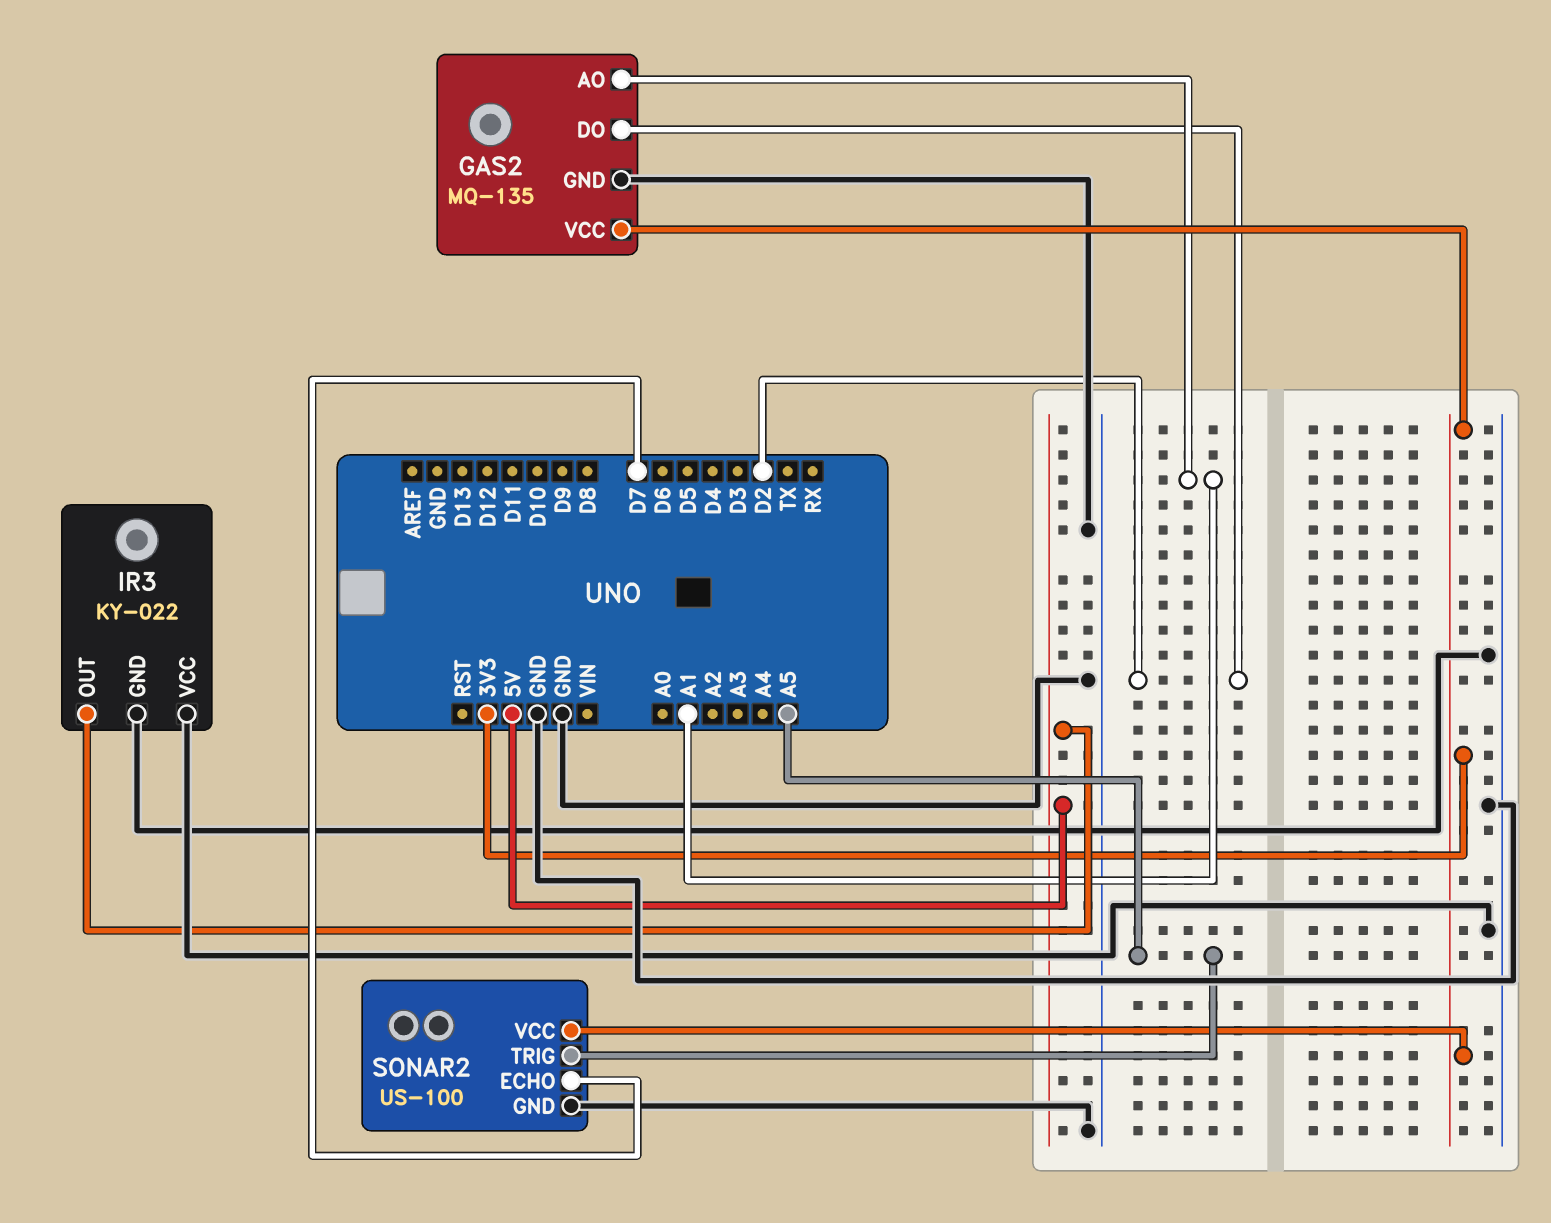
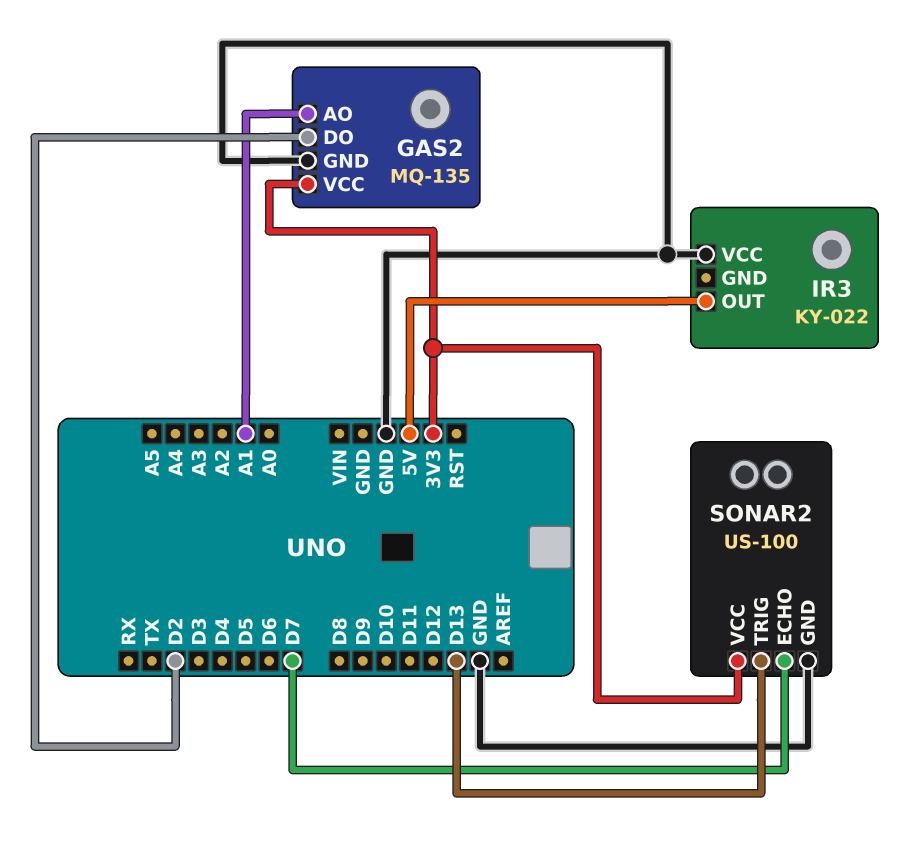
IR3 pin GND: GND -> none
SONAR2 pin TRIG: A5 -> D13

